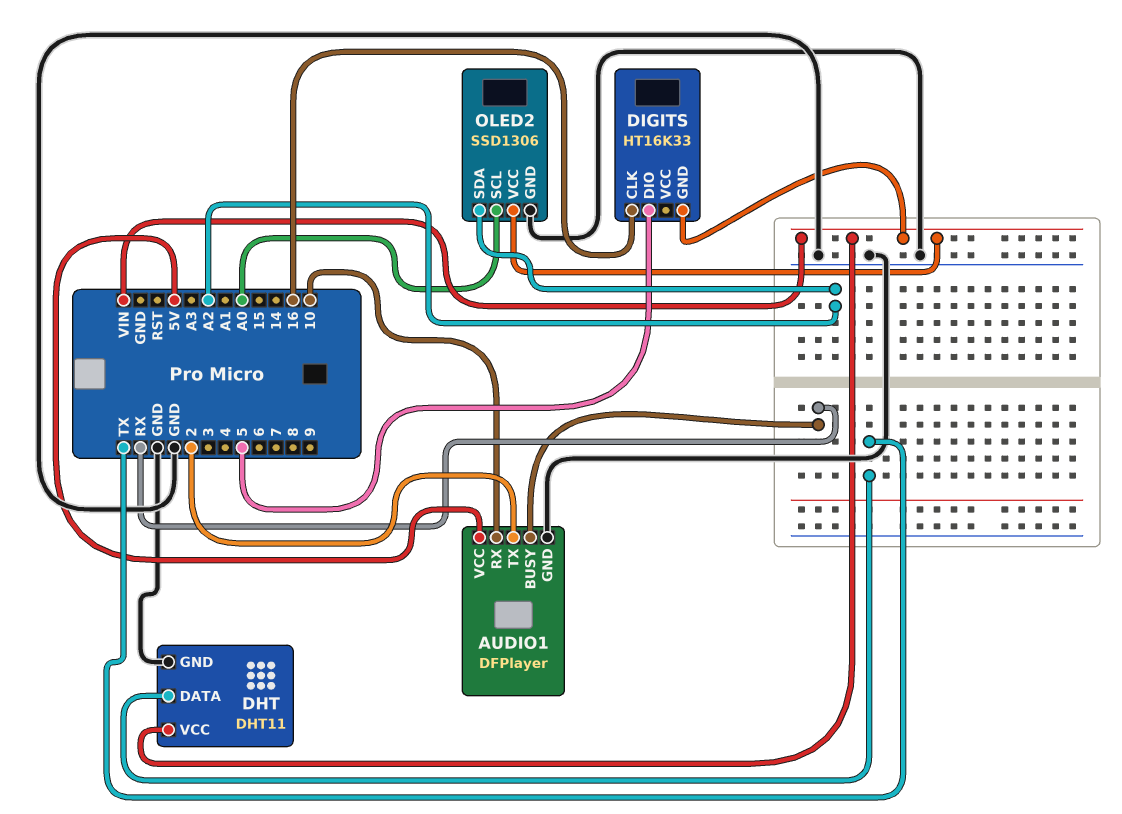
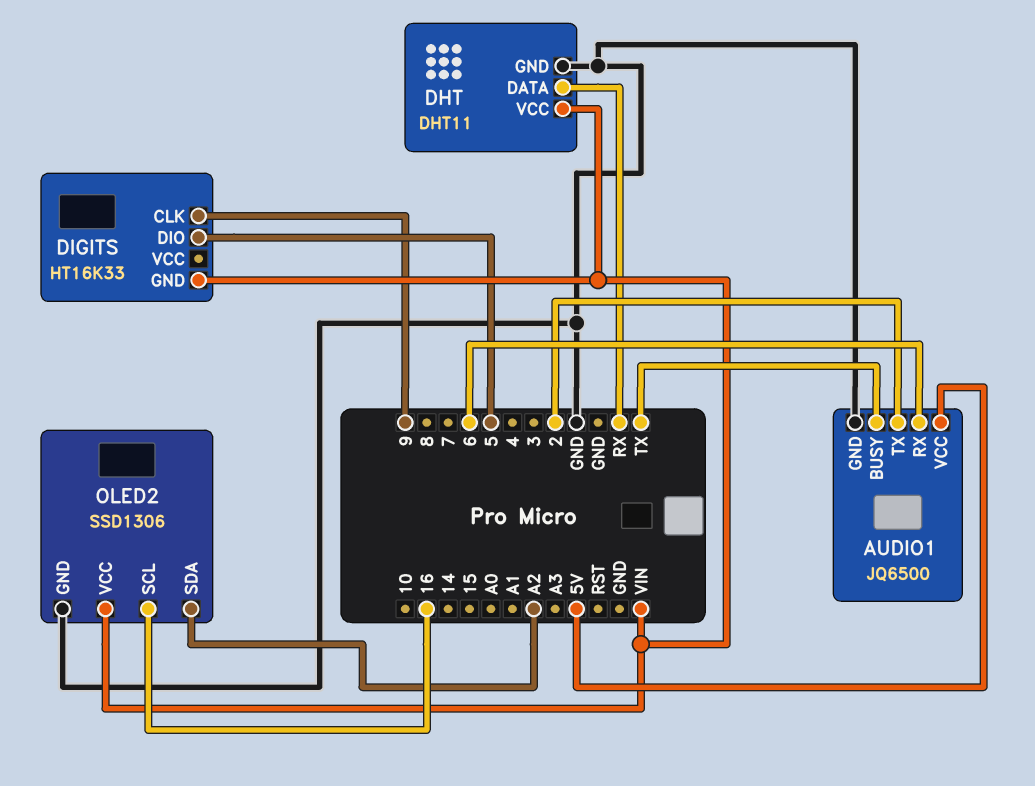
AUDIO1: DFPlayer -> JQ6500
AUDIO1 pin BUSY: RX -> TX
AUDIO1 pin RX: 10 -> 6
DHT pin DATA: TX -> RX
DIGITS pin CLK: 16 -> 9
OLED2 pin SCL: A0 -> 16

